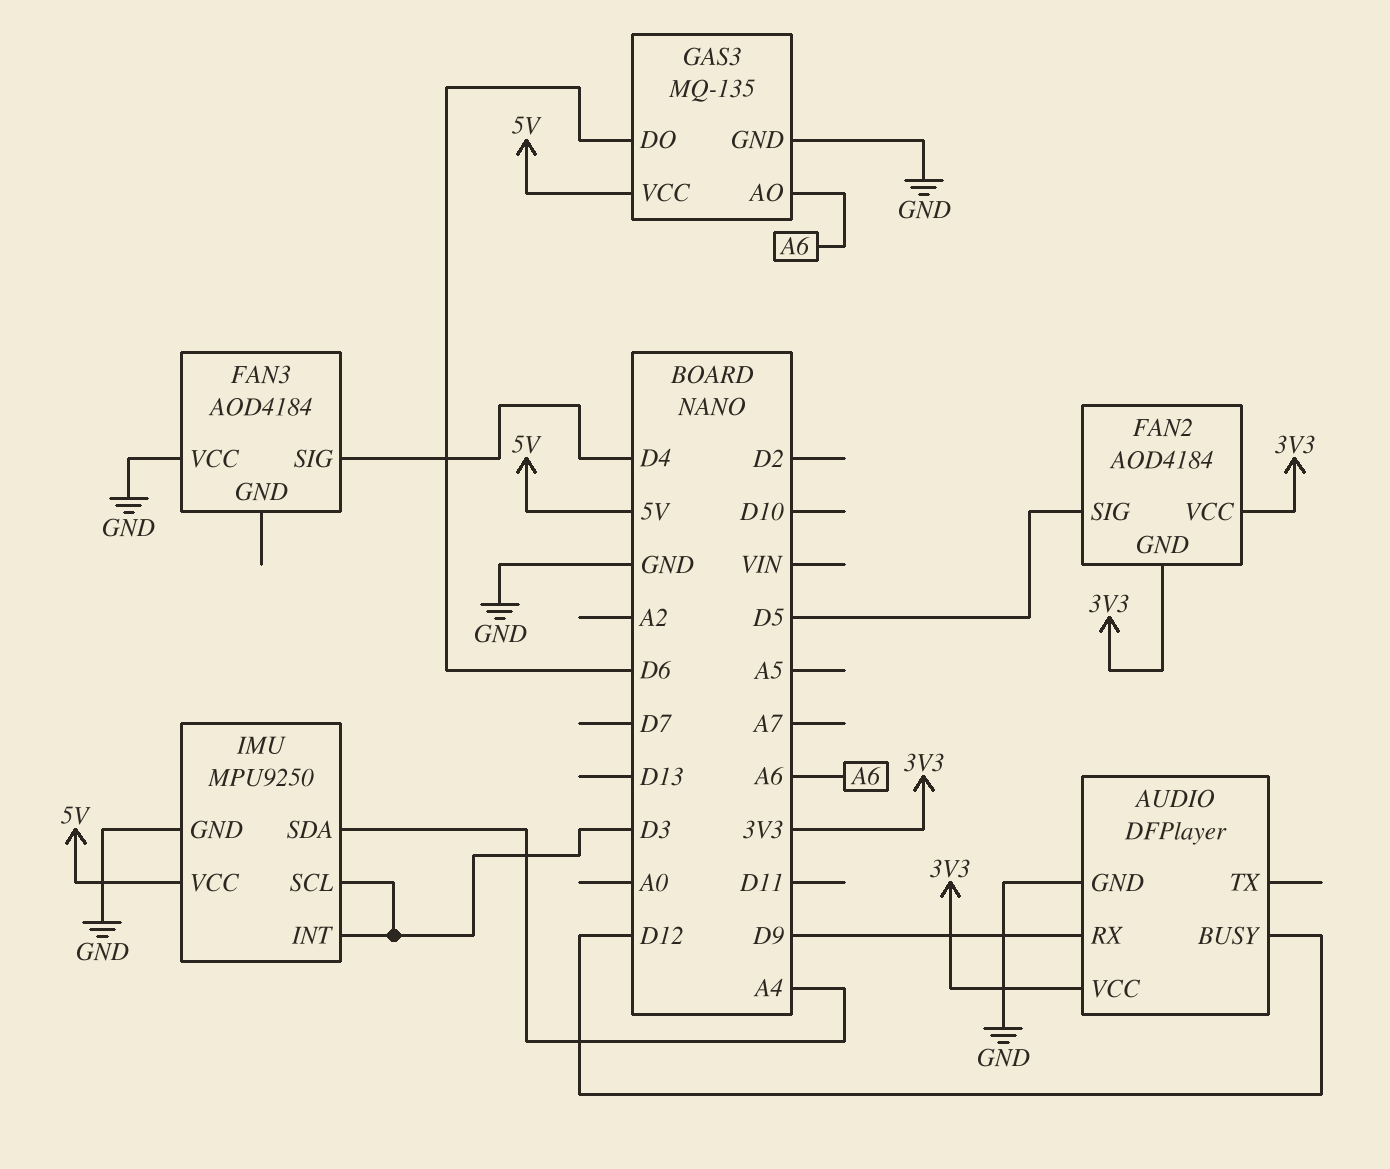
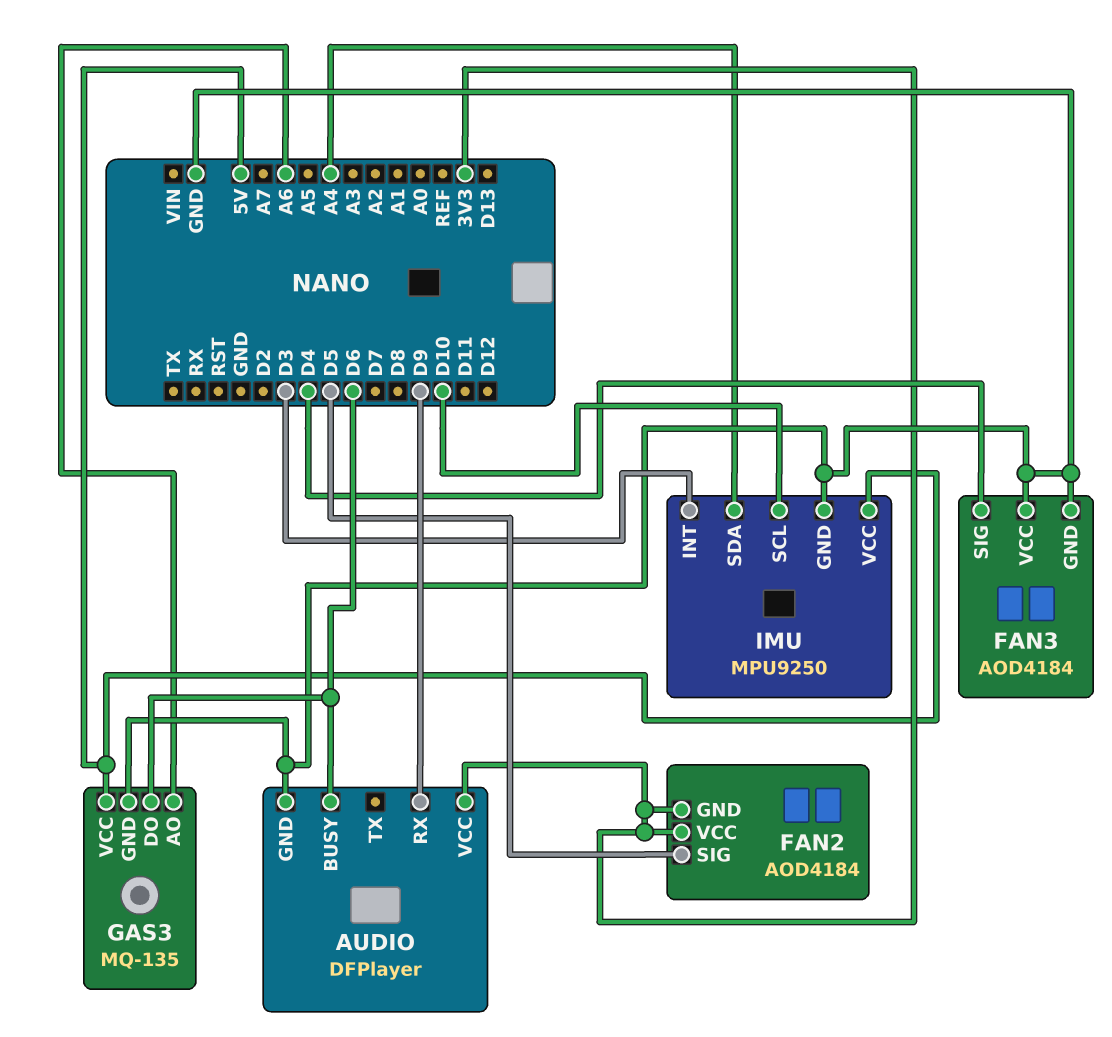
AUDIO pin BUSY: D12 -> D6
FAN3 pin GND: none -> GND
IMU pin SCL: D3 -> D10

